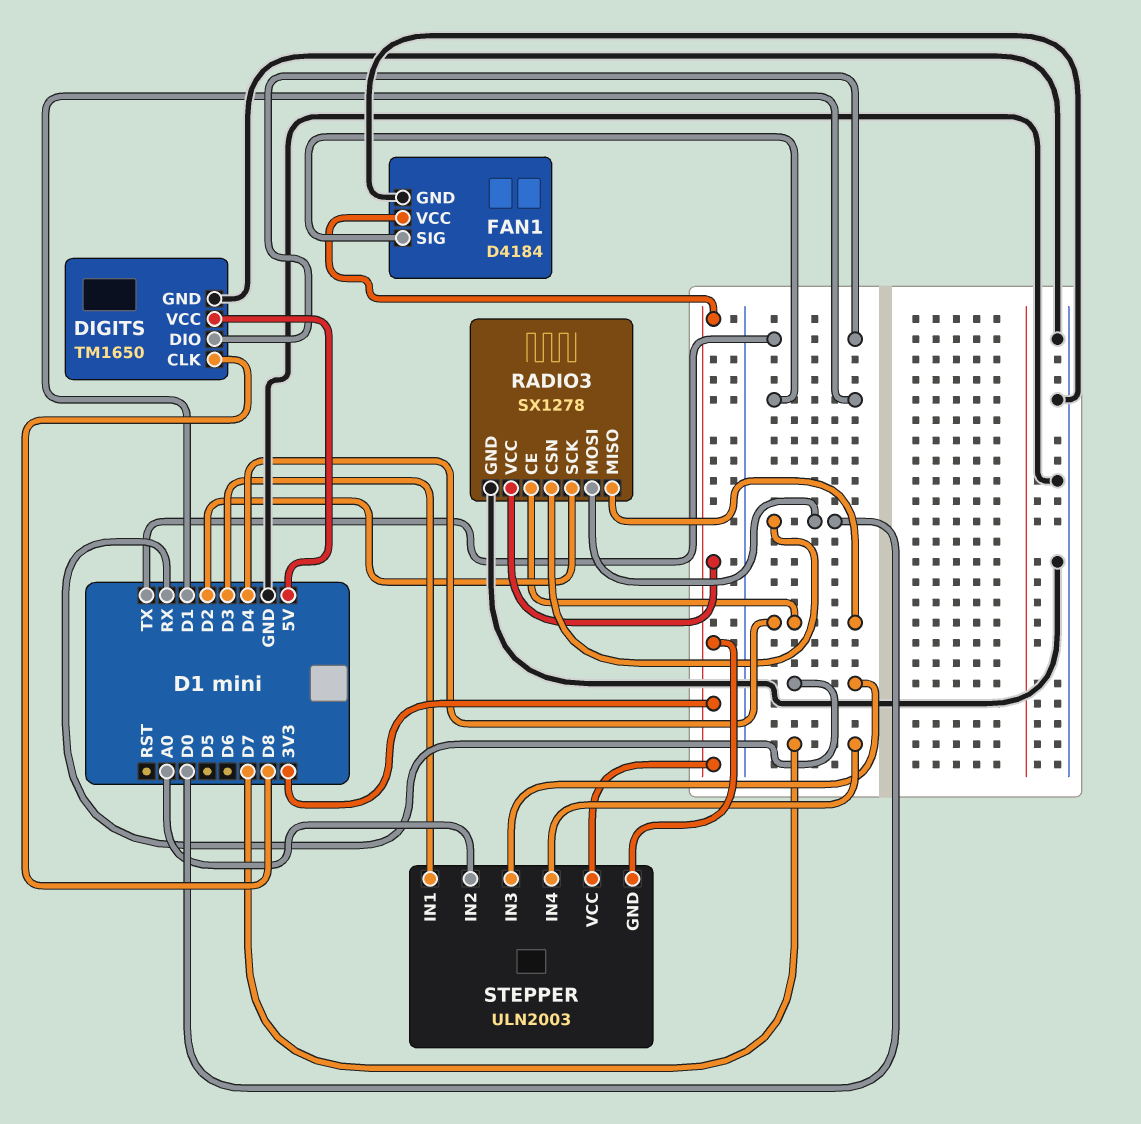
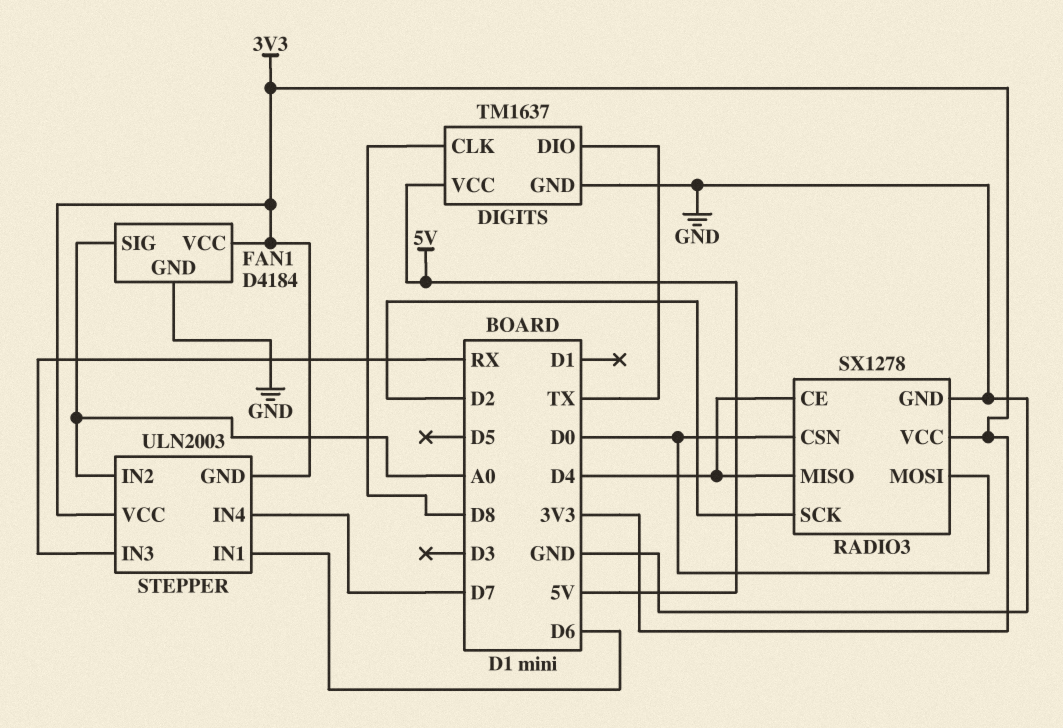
DIGITS: TM1650 -> TM1637
FAN1 pin SIG: D1 -> A0
STEPPER pin IN1: D3 -> D6

